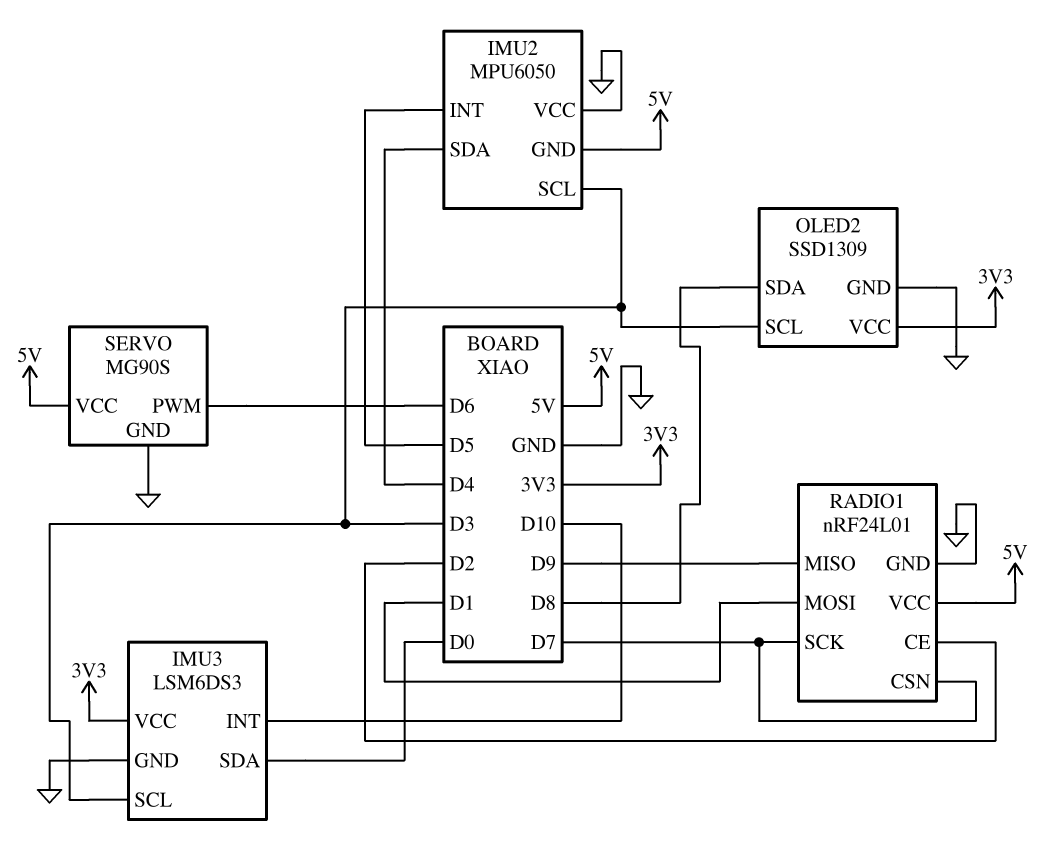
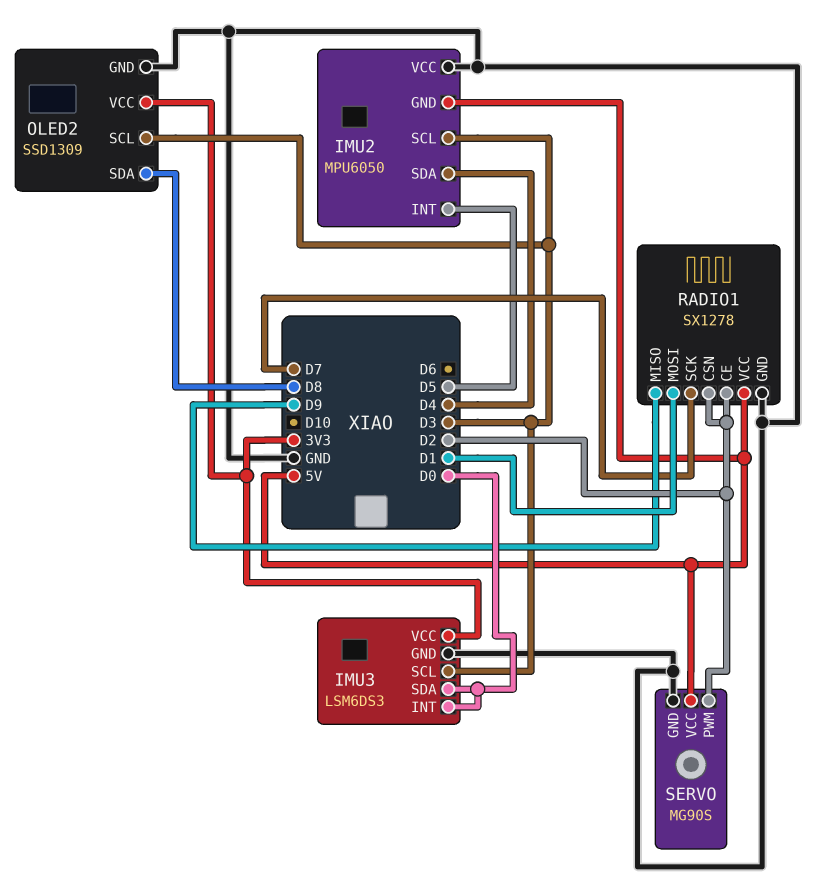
IMU3 pin INT: D10 -> D0
RADIO1: nRF24L01 -> SX1278
RADIO1 pin CSN: D7 -> D2
SERVO pin PWM: D6 -> D2

